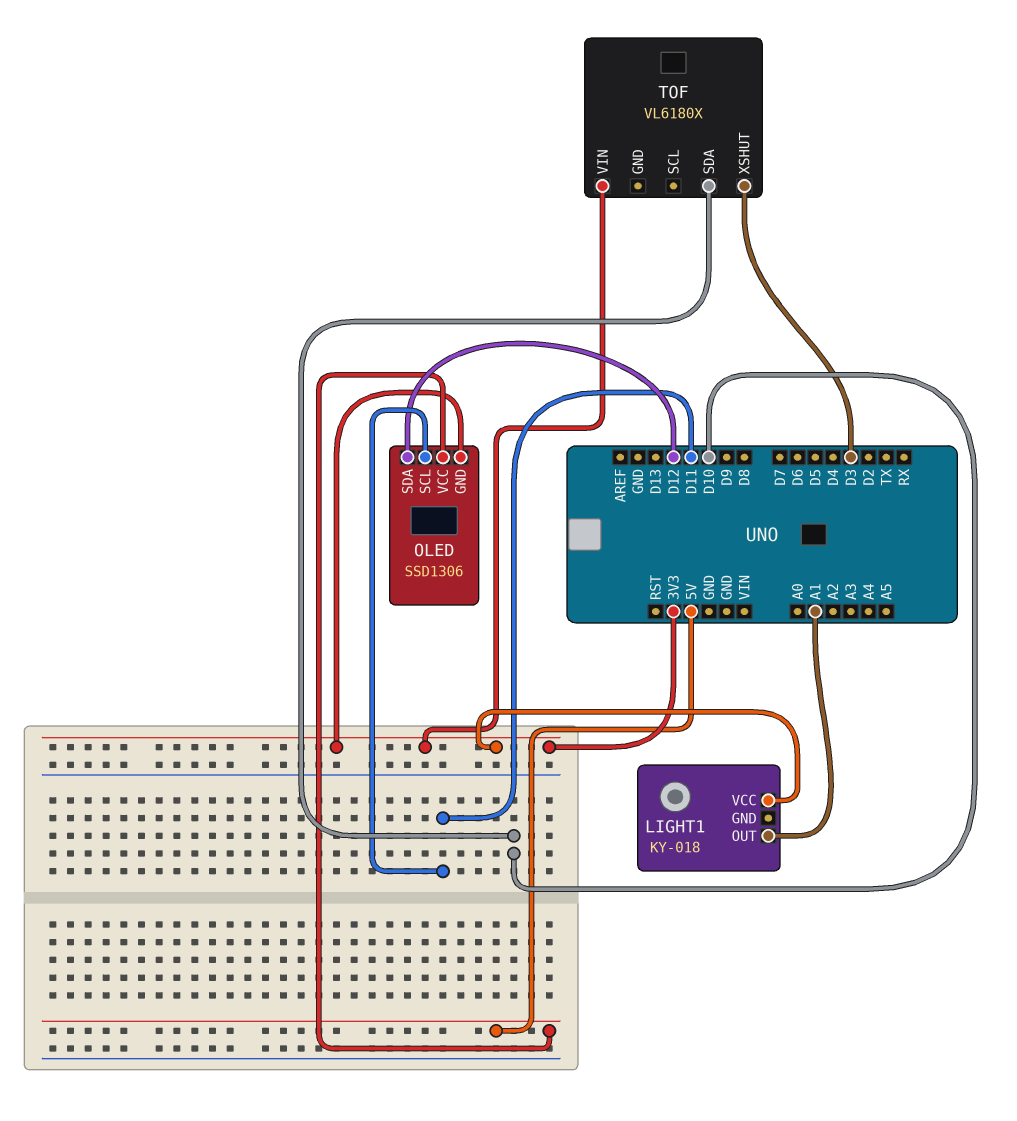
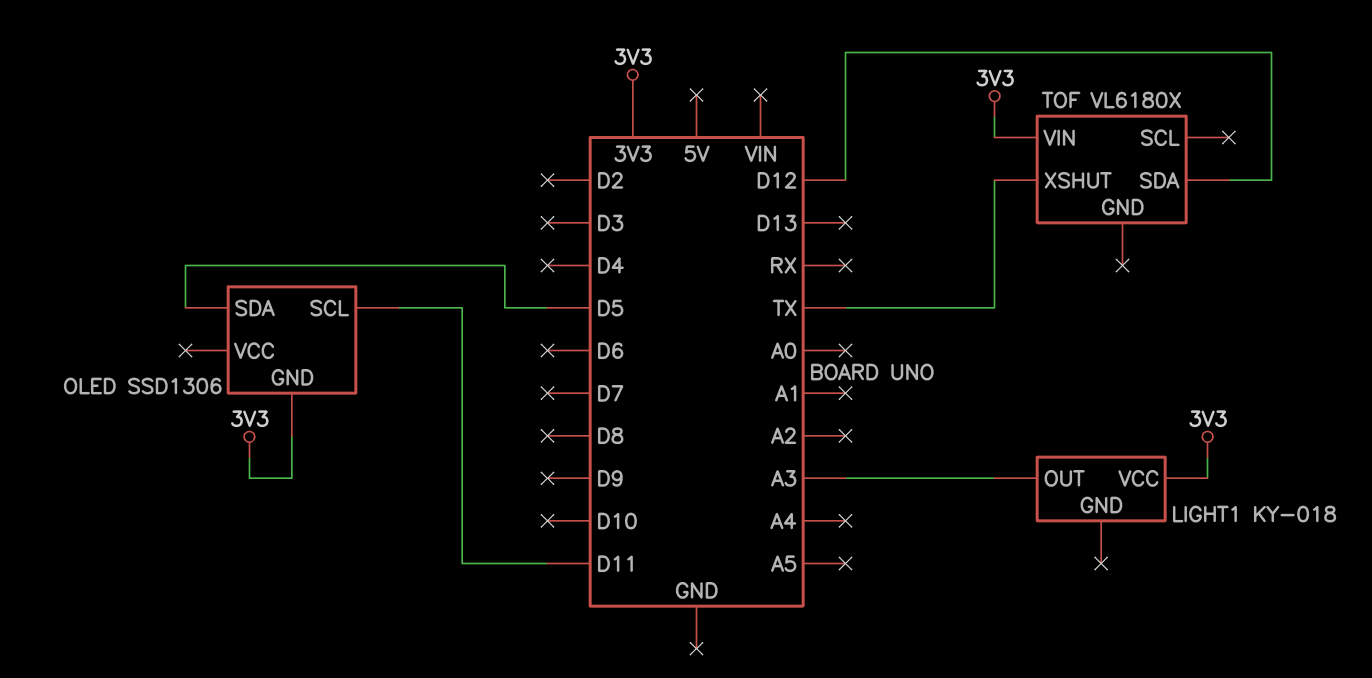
LIGHT1 pin OUT: A1 -> A3
OLED pin SDA: D12 -> D5
OLED pin VCC: 5V -> none
TOF pin SDA: D10 -> D12
TOF pin XSHUT: D3 -> TX

